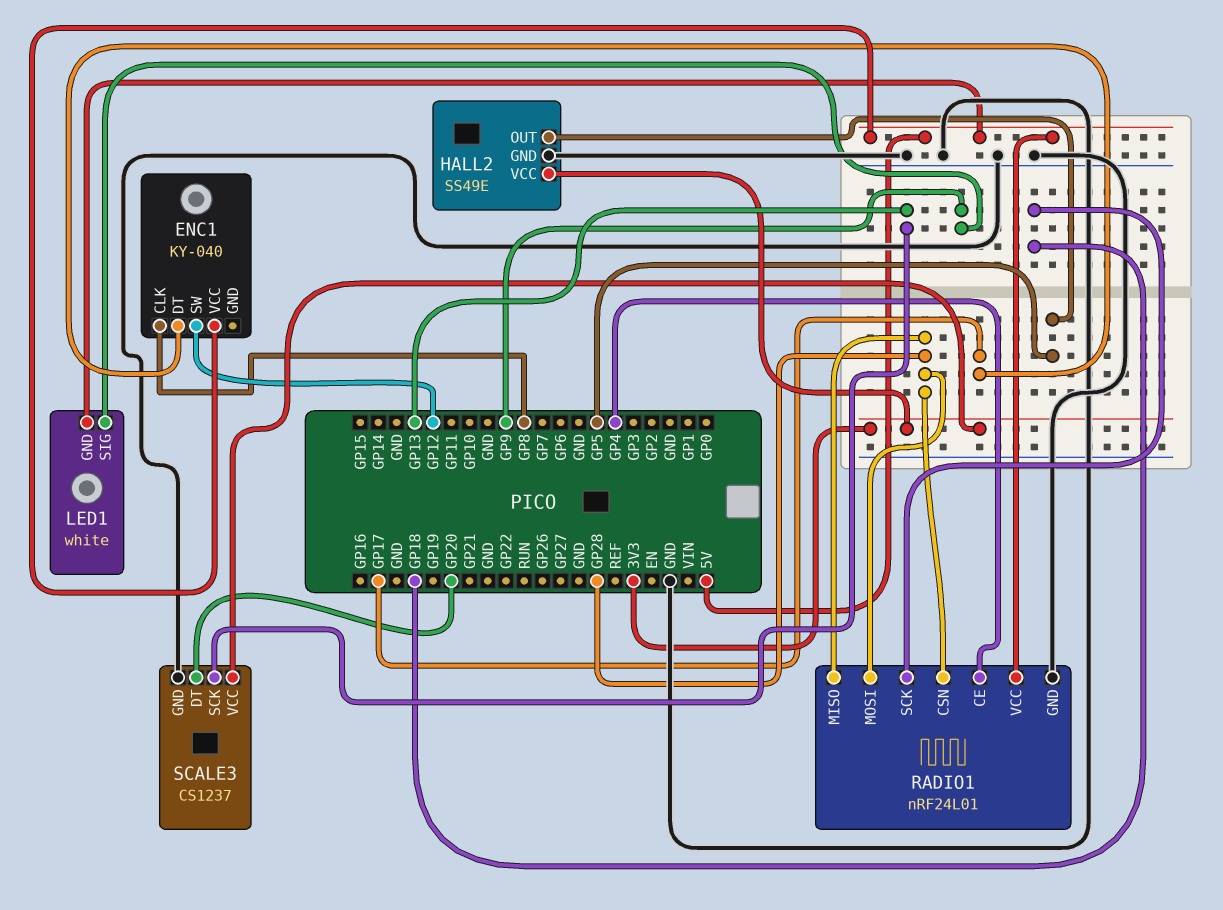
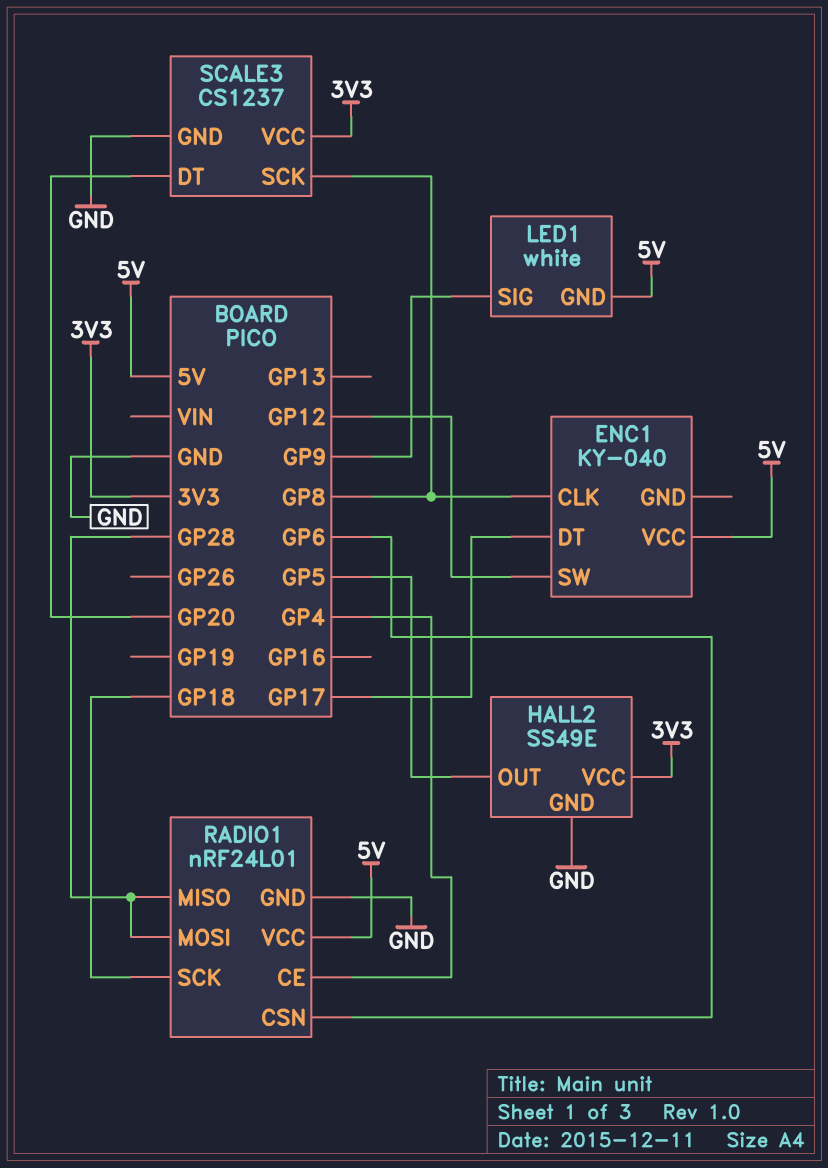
RADIO1 pin CSN: GP28 -> GP6
SCALE3 pin SCK: GP13 -> GP8

